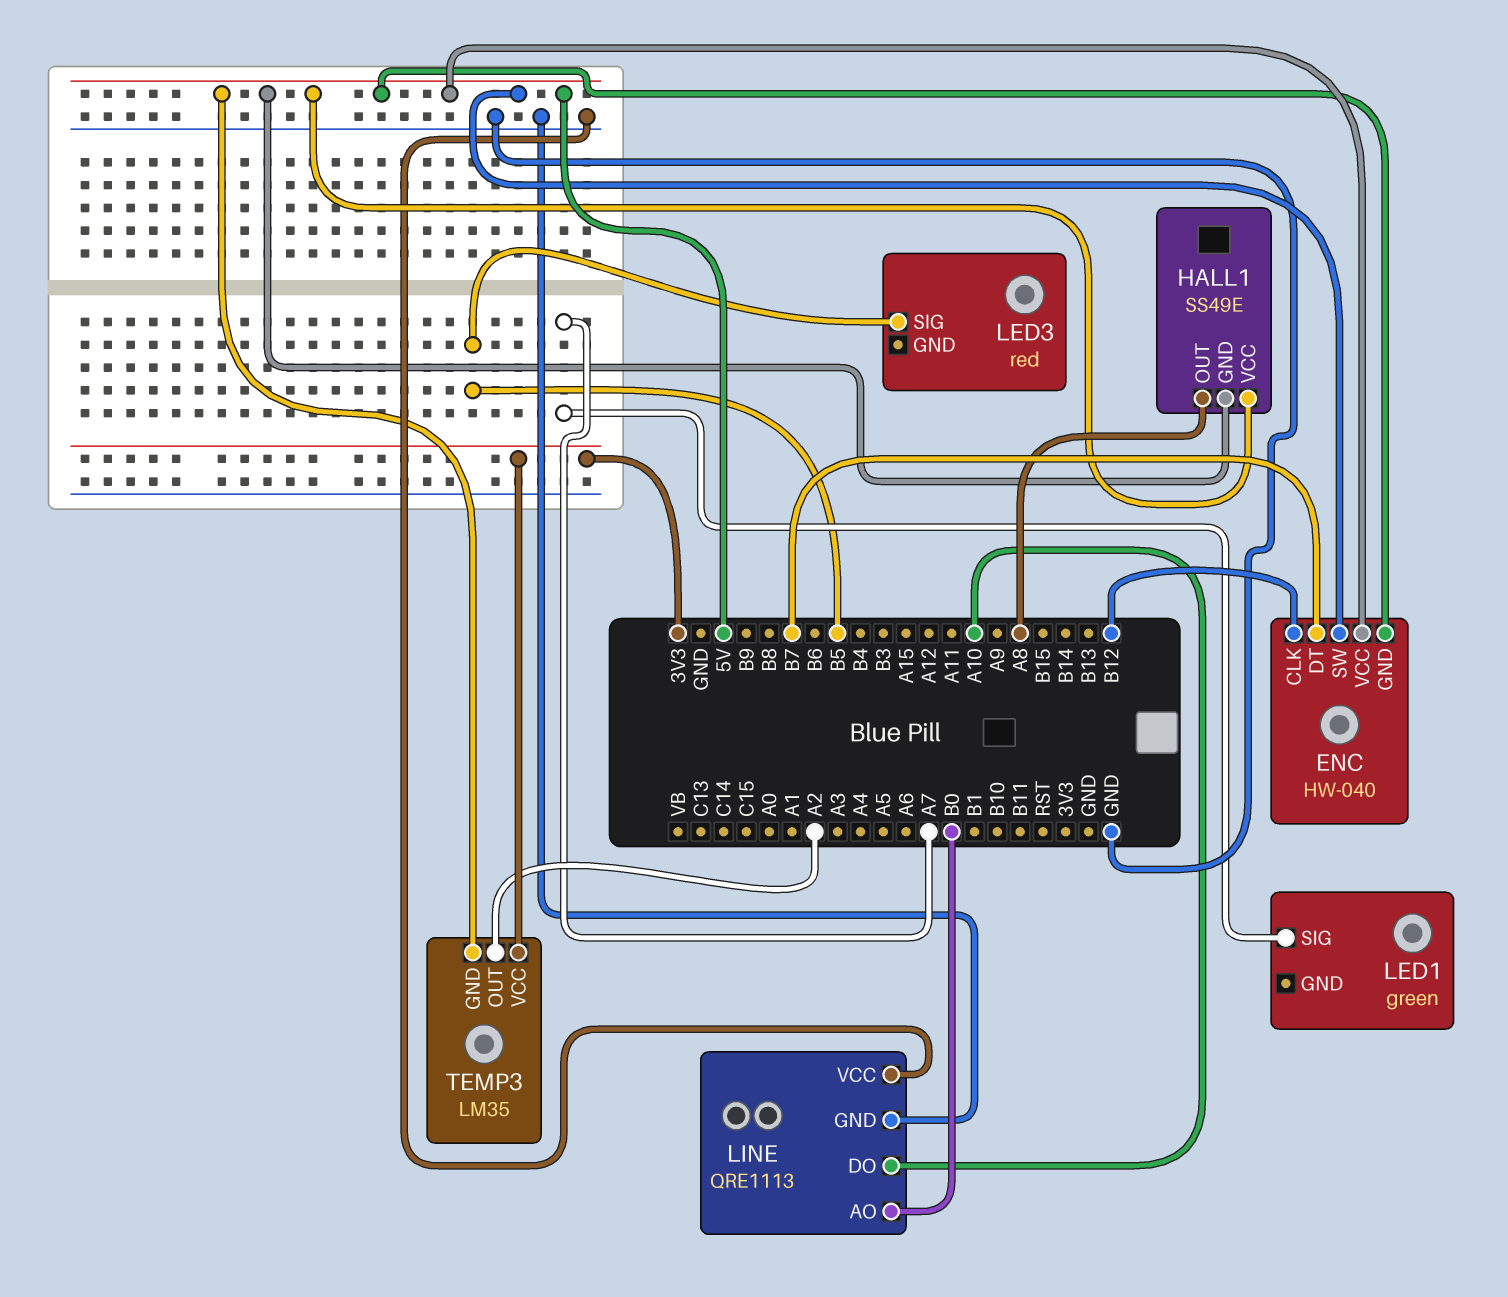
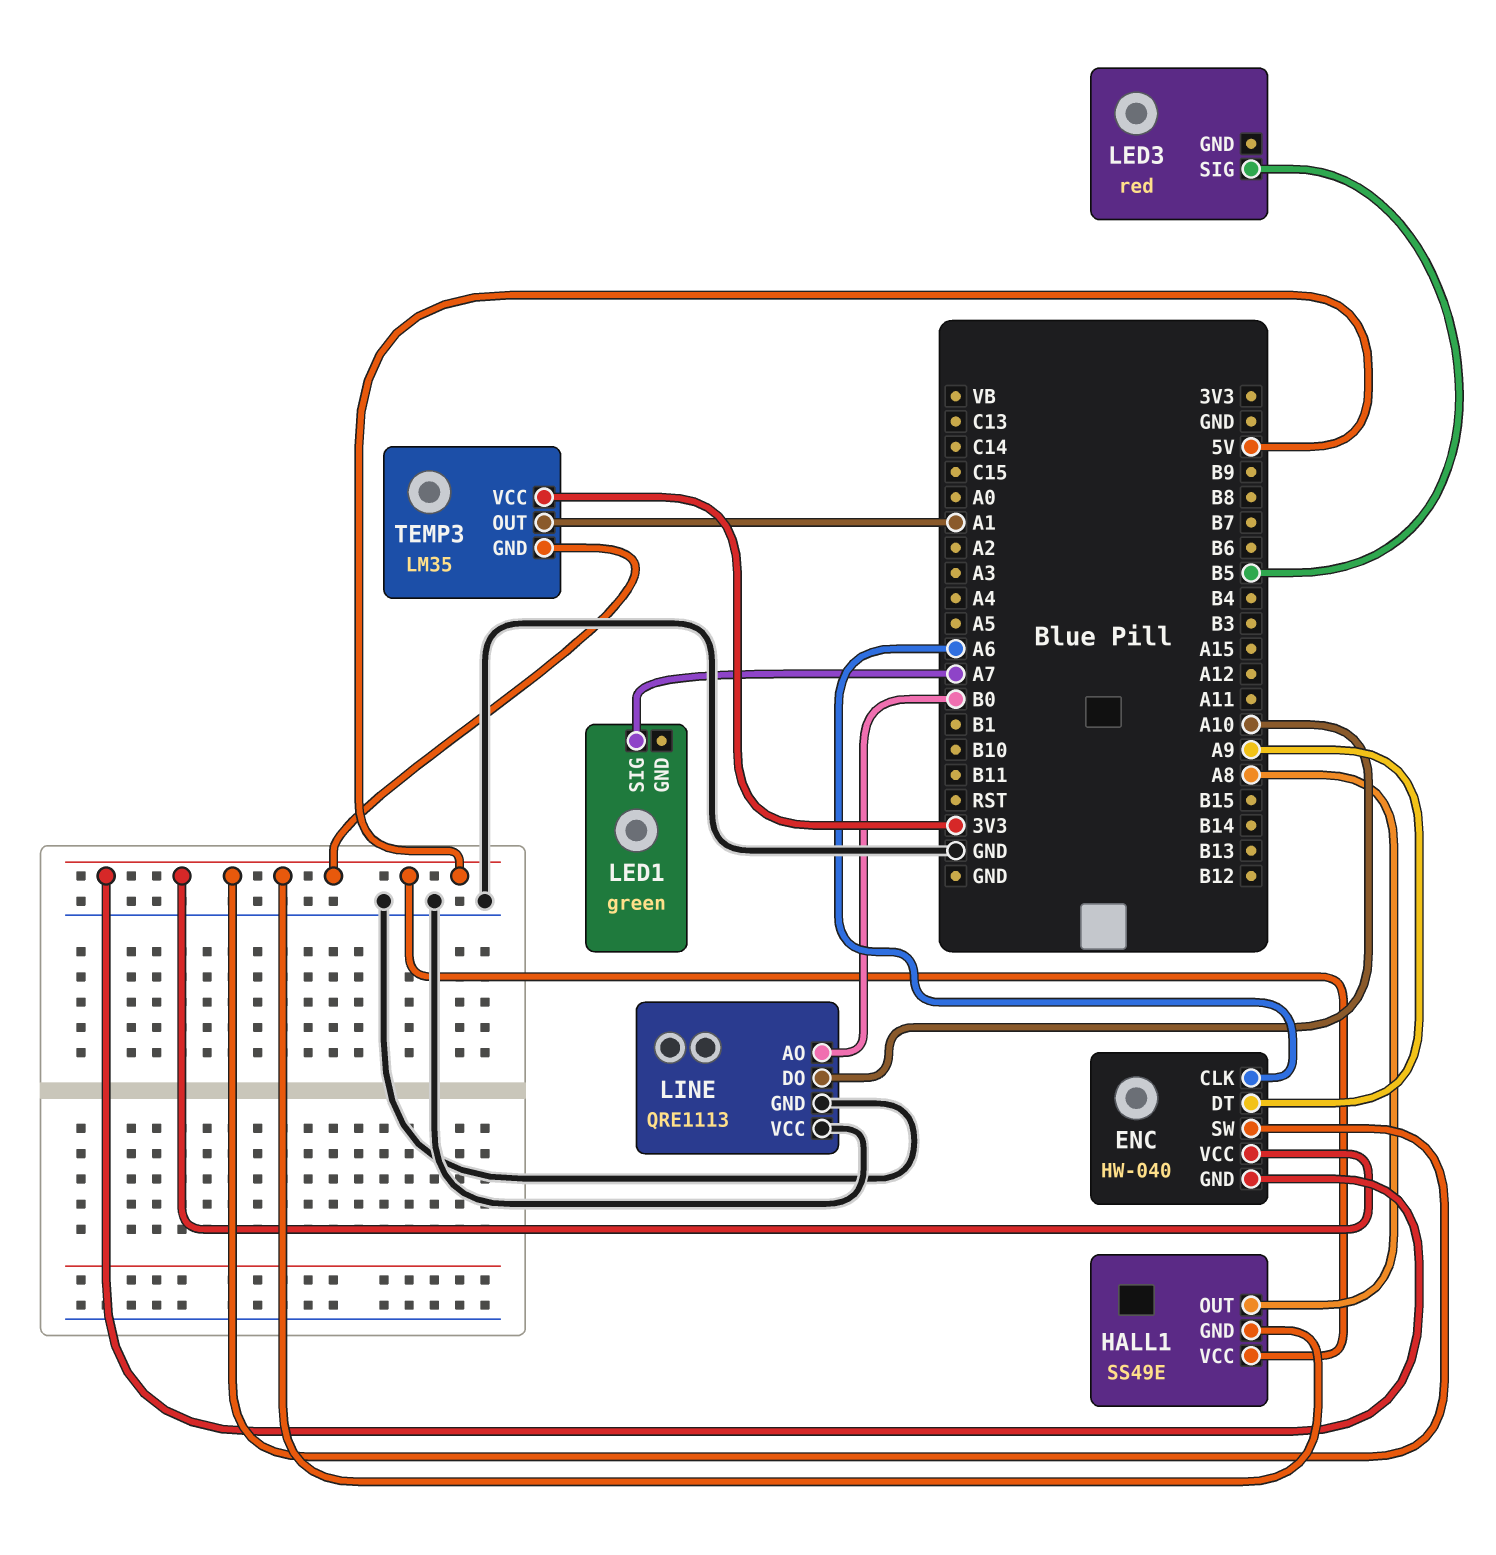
ENC pin CLK: B12 -> A6
ENC pin DT: B7 -> A9
TEMP3 pin OUT: A2 -> A1

